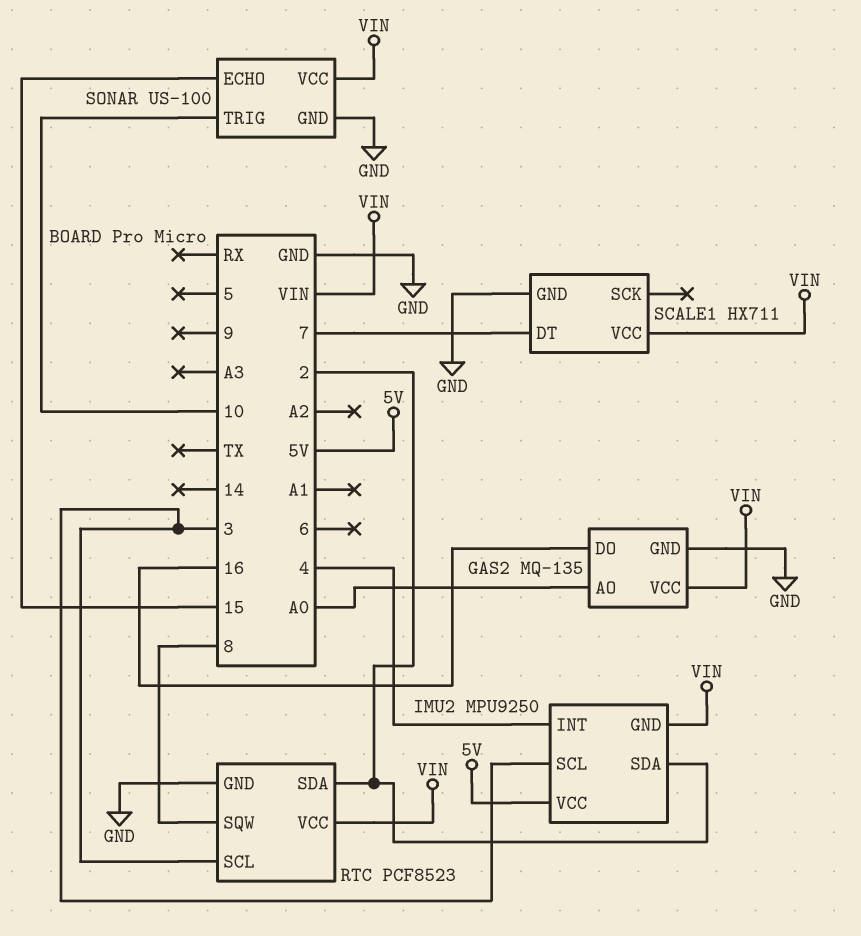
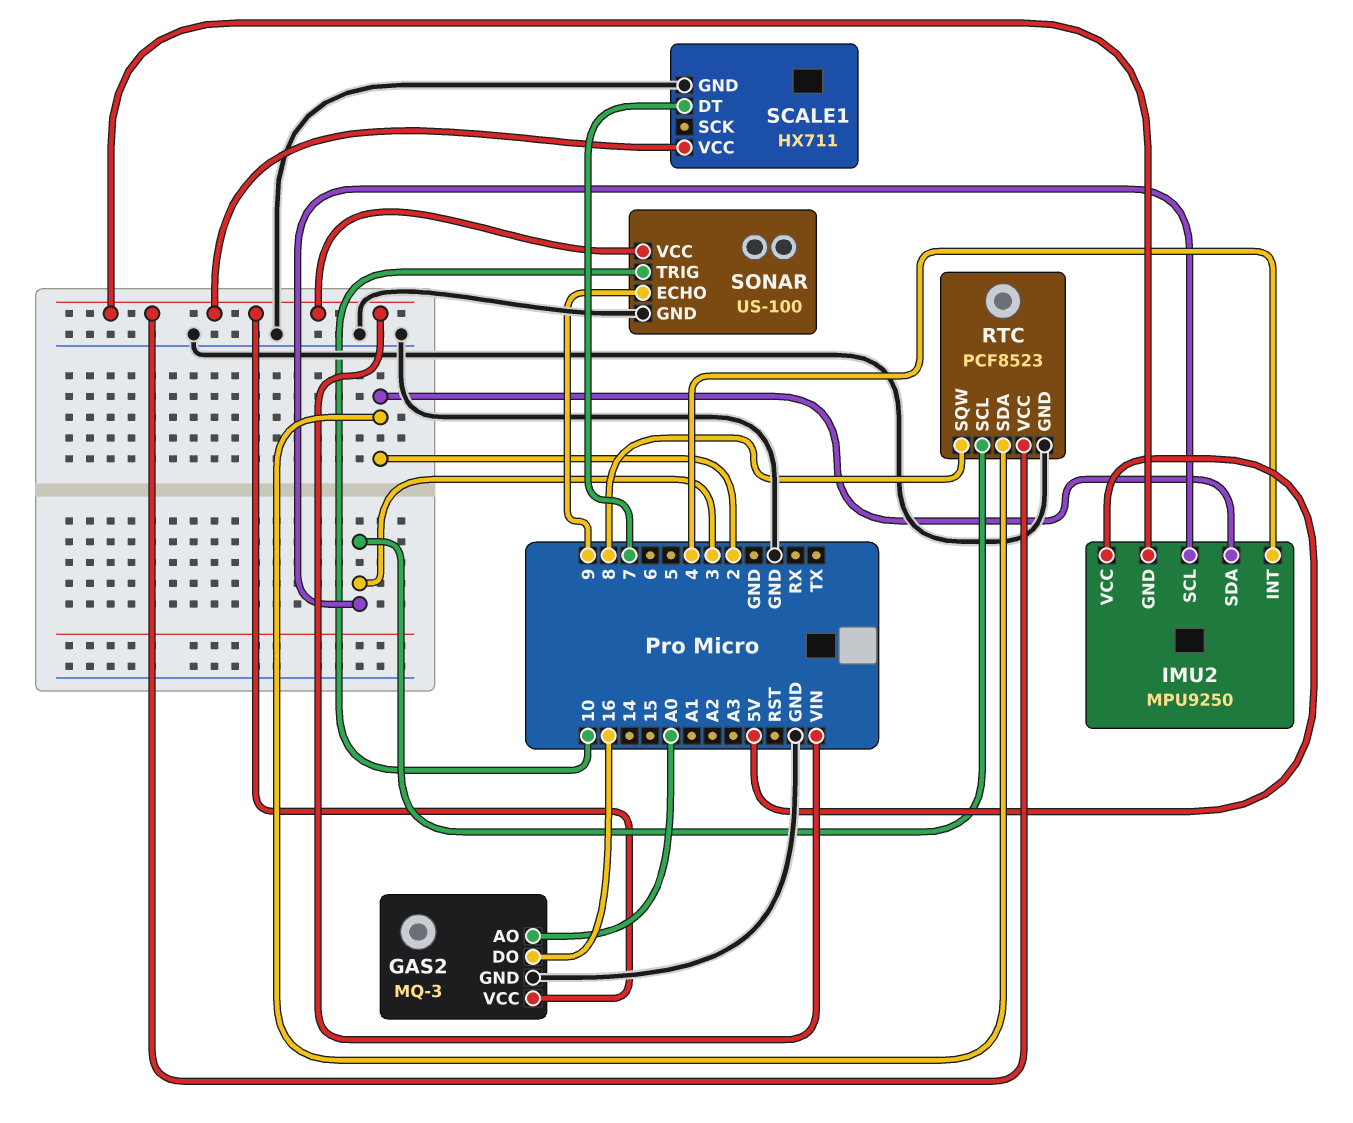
GAS2: MQ-135 -> MQ-3
SONAR pin ECHO: 15 -> 9

